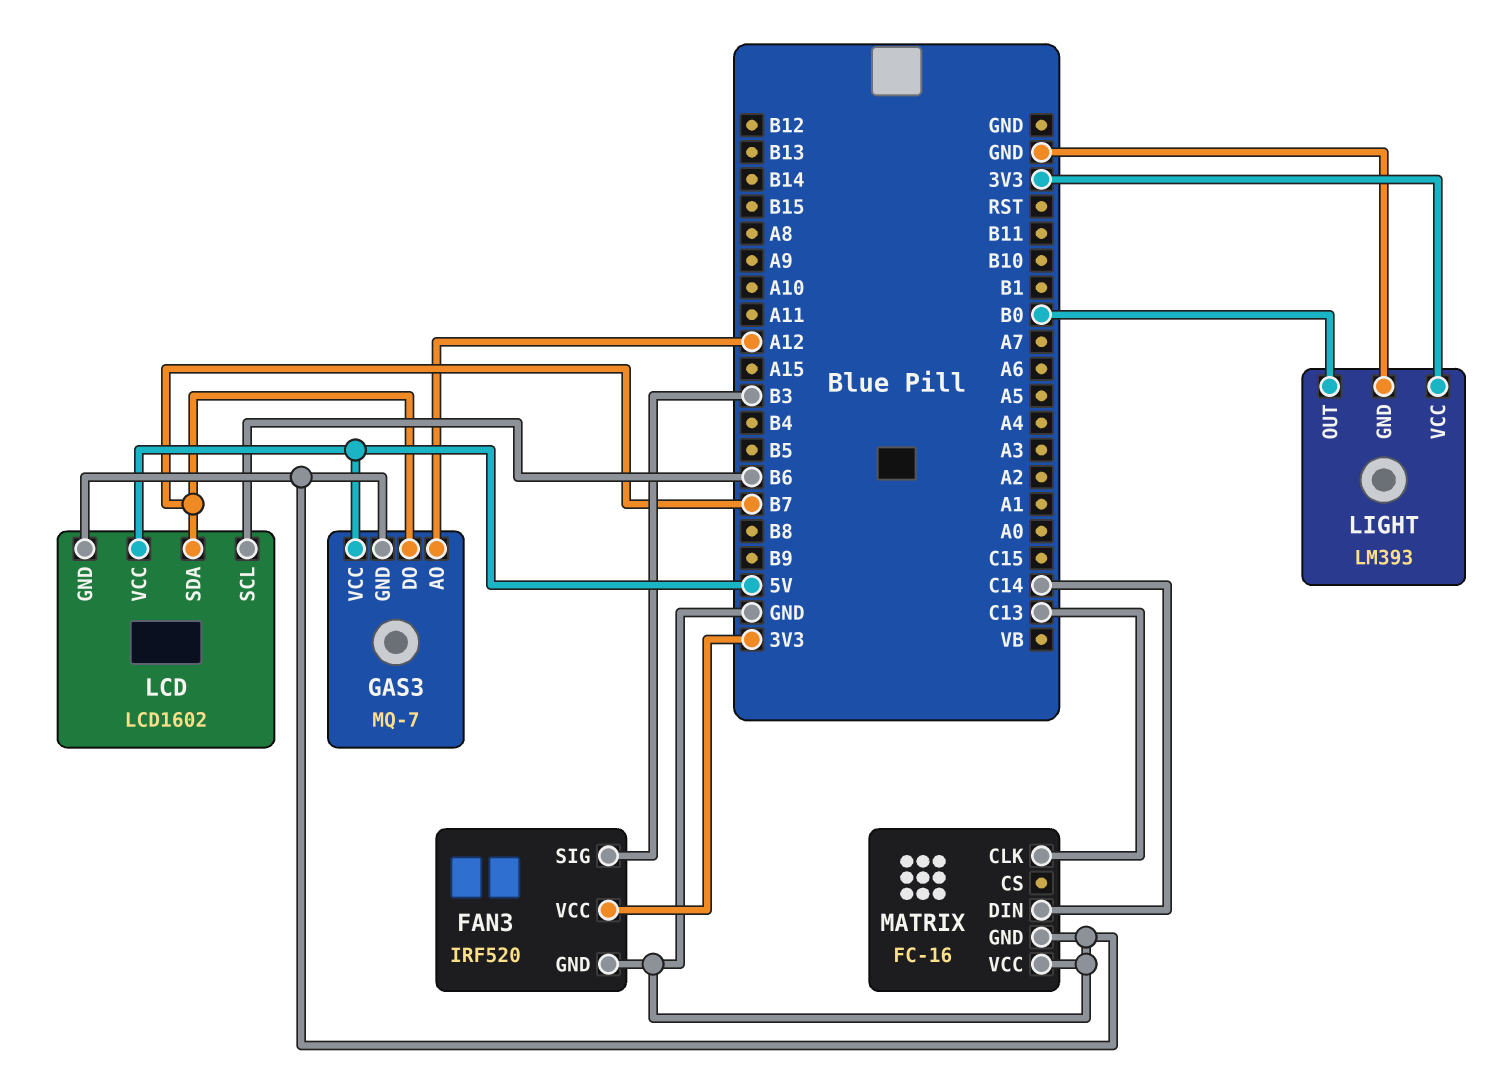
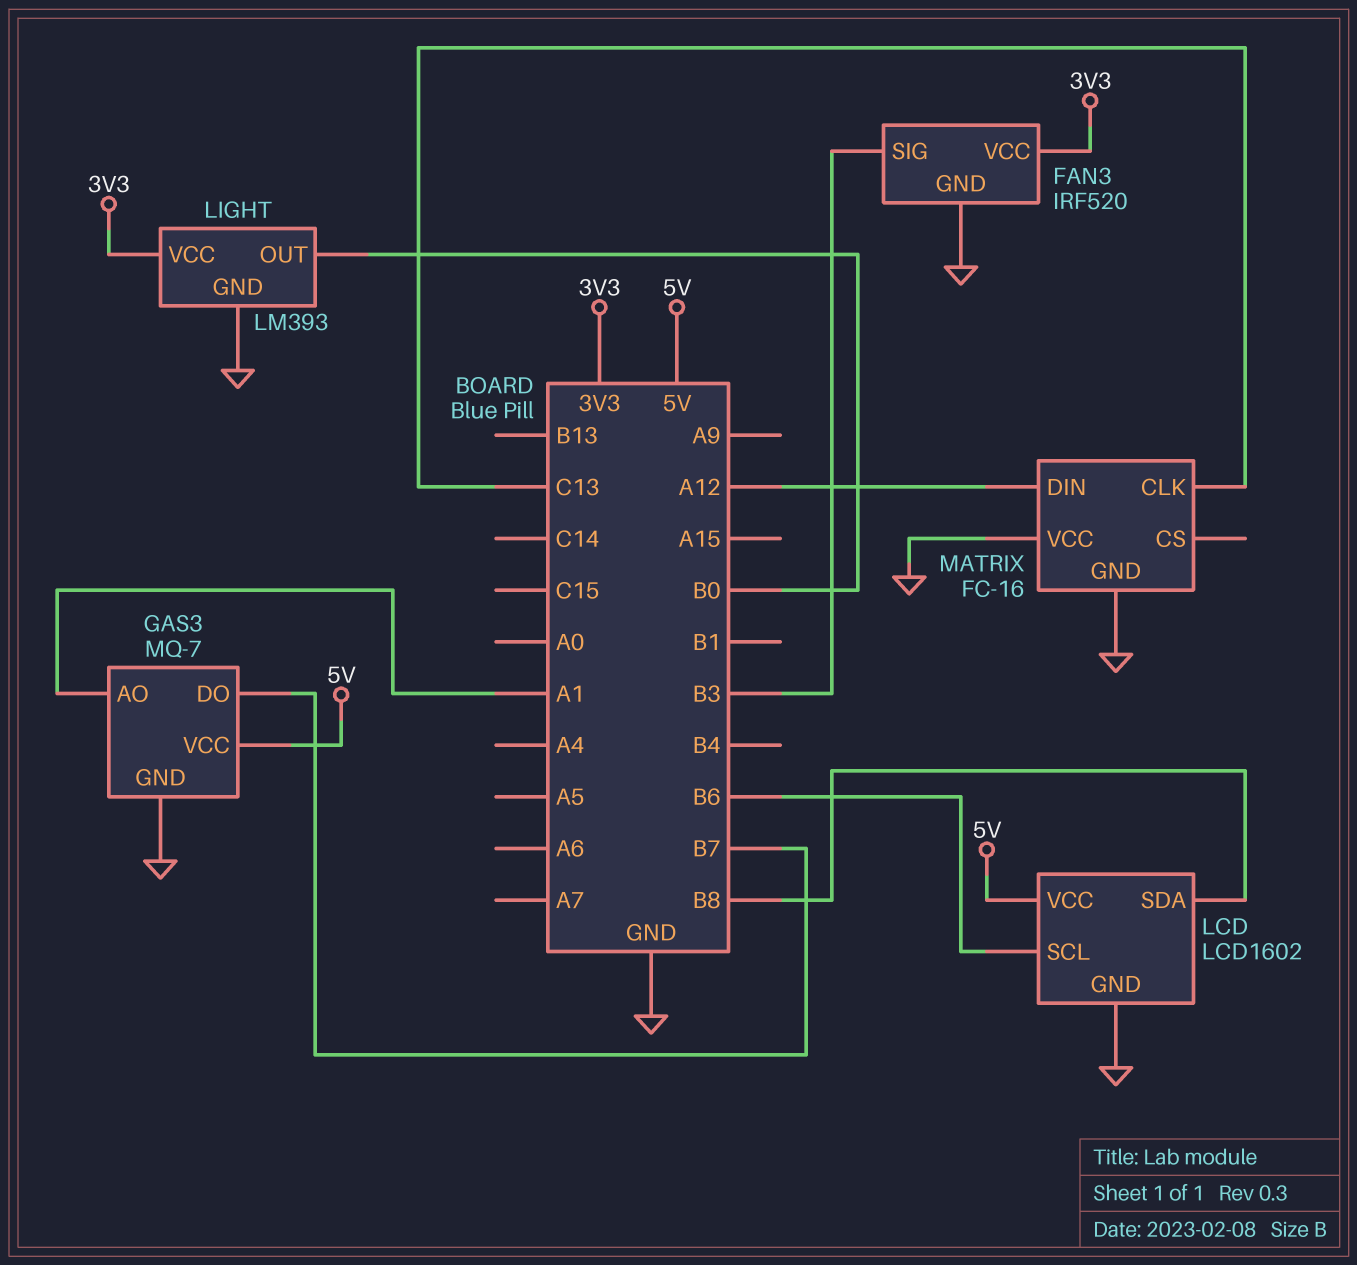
GAS3 pin AO: A12 -> A1
LCD pin SDA: B7 -> B8
MATRIX pin DIN: C14 -> A12

